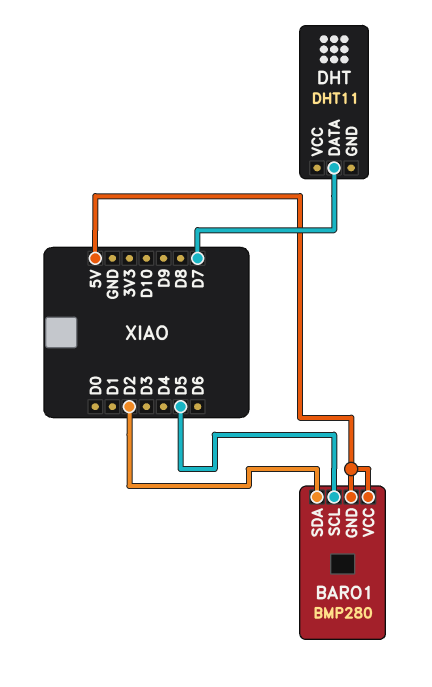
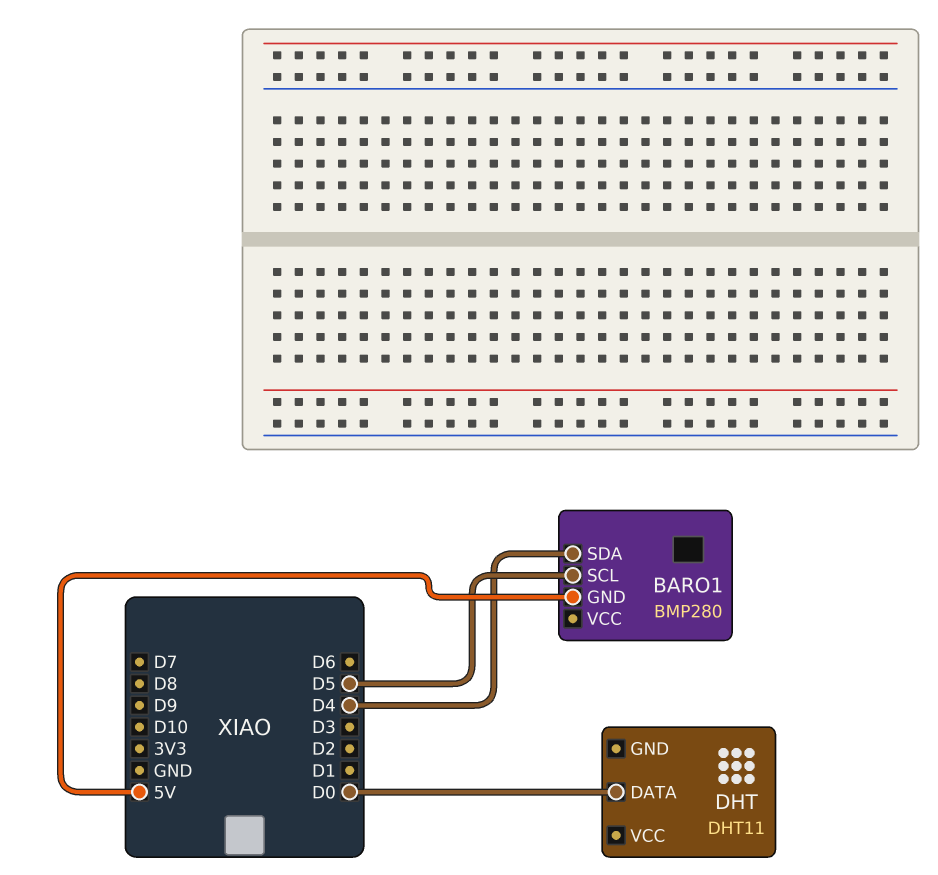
BARO1 pin SDA: D2 -> D4
BARO1 pin VCC: 5V -> none
DHT pin DATA: D7 -> D0

